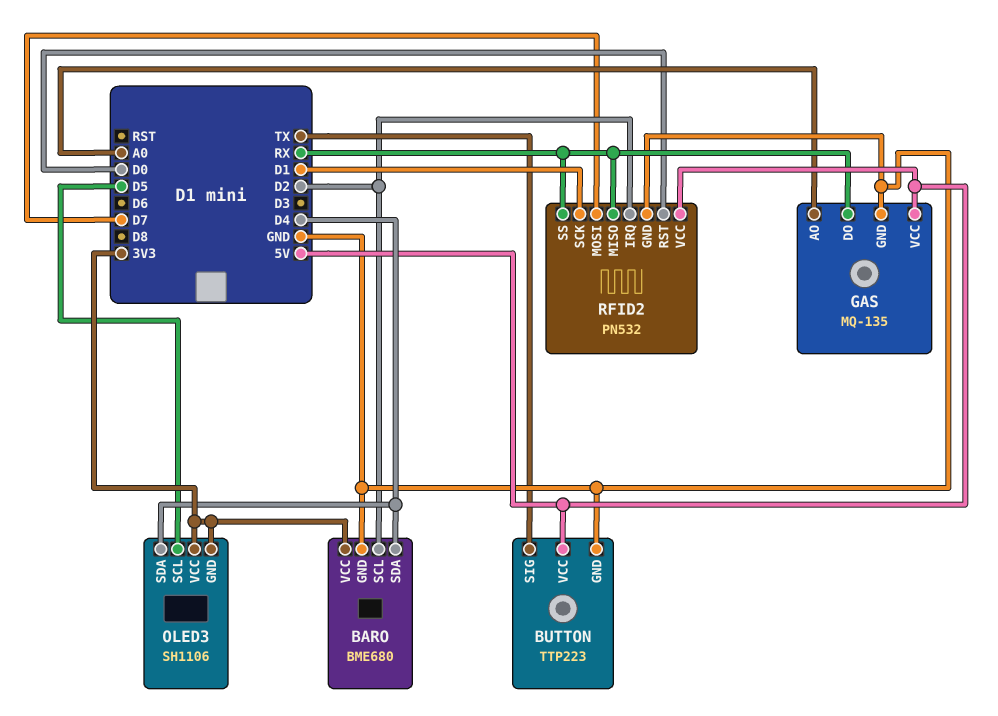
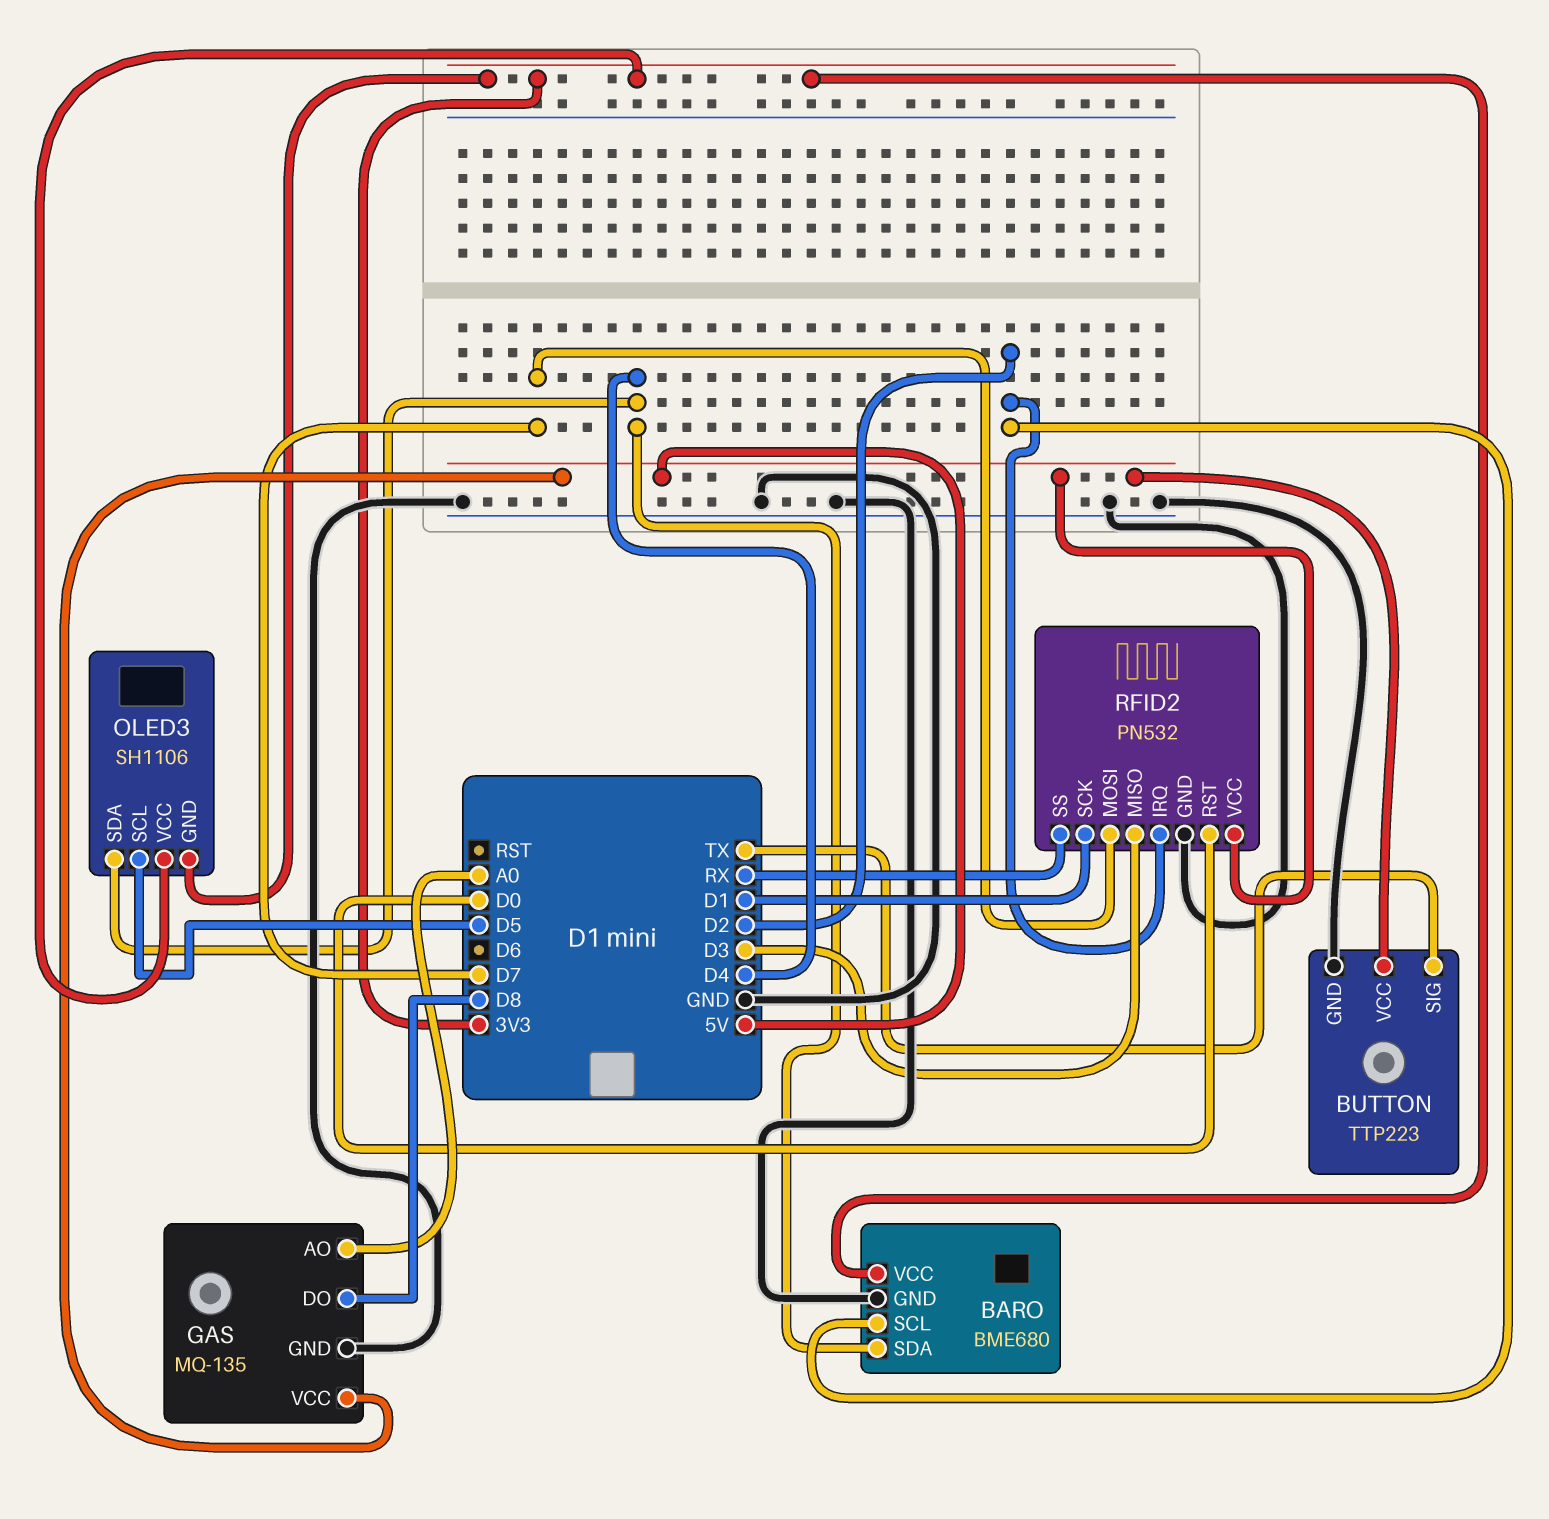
GAS pin DO: RX -> D8
RFID2 pin MISO: RX -> D3

